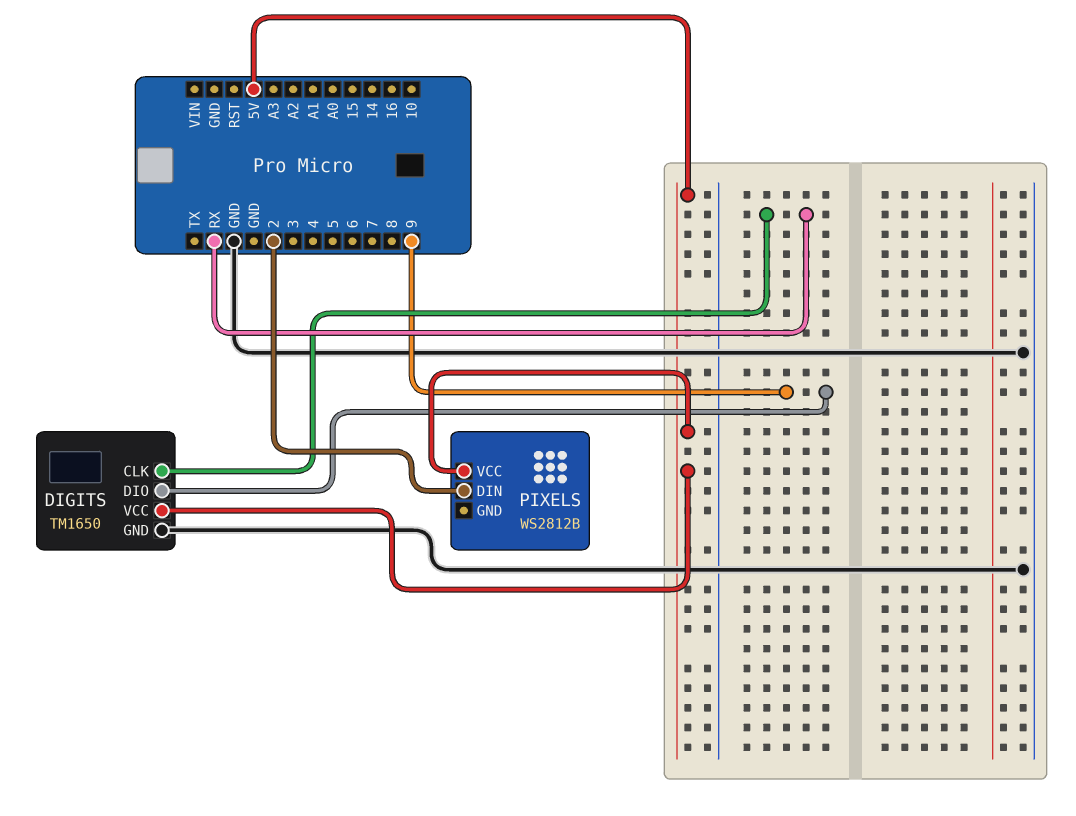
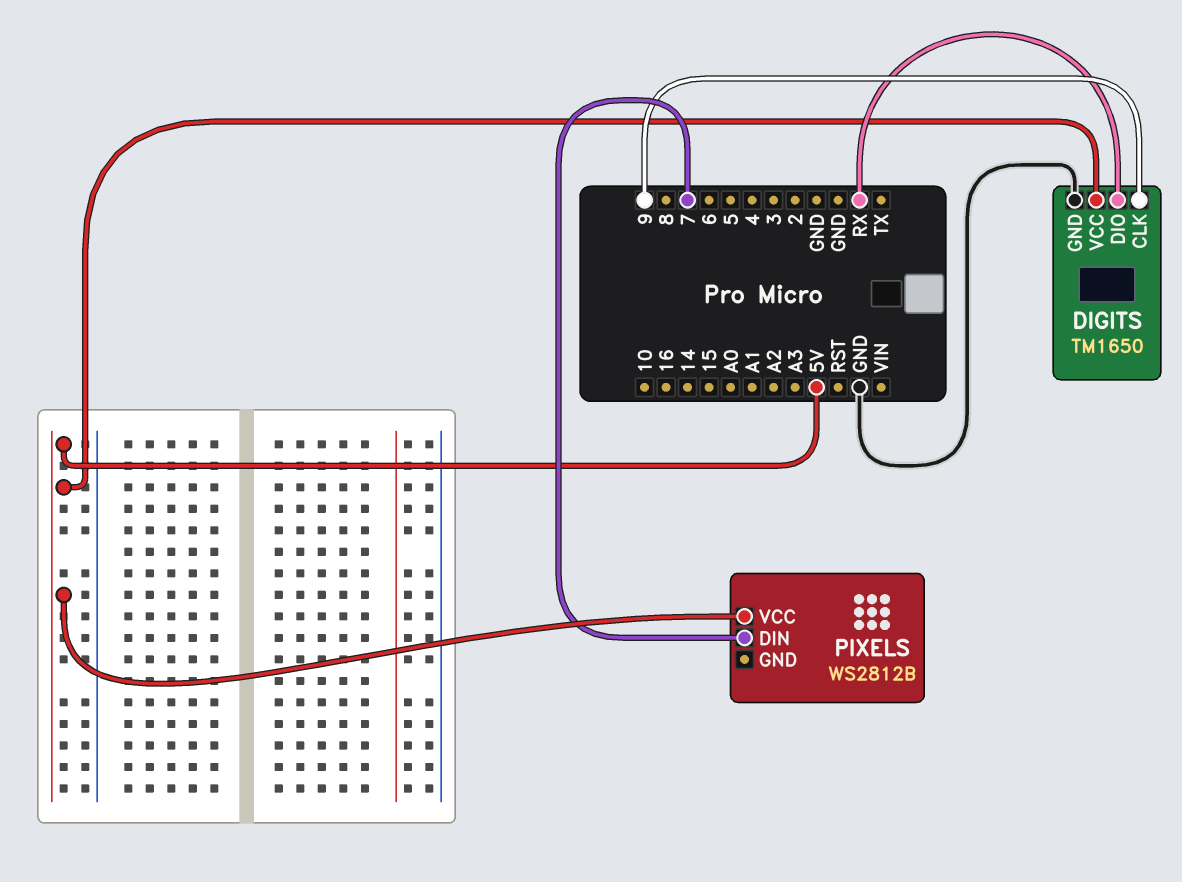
DIGITS pin CLK: RX -> 9
DIGITS pin DIO: 9 -> RX
PIXELS pin DIN: 2 -> 7

